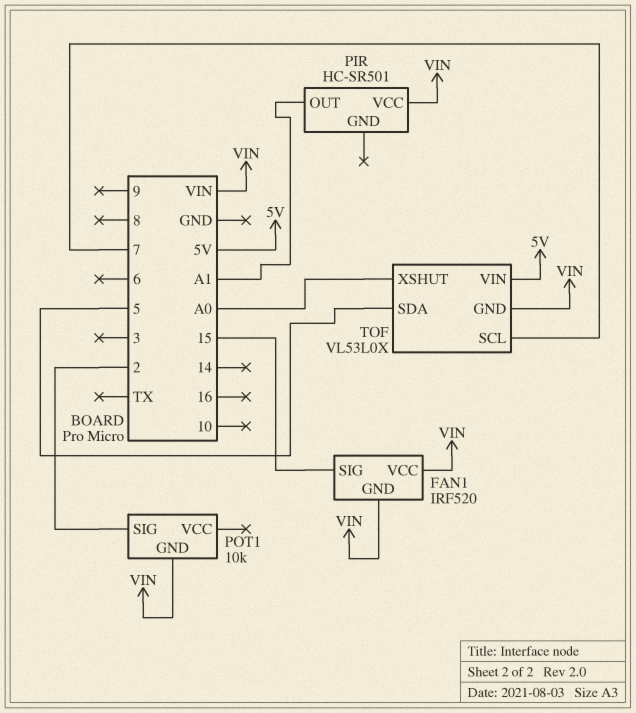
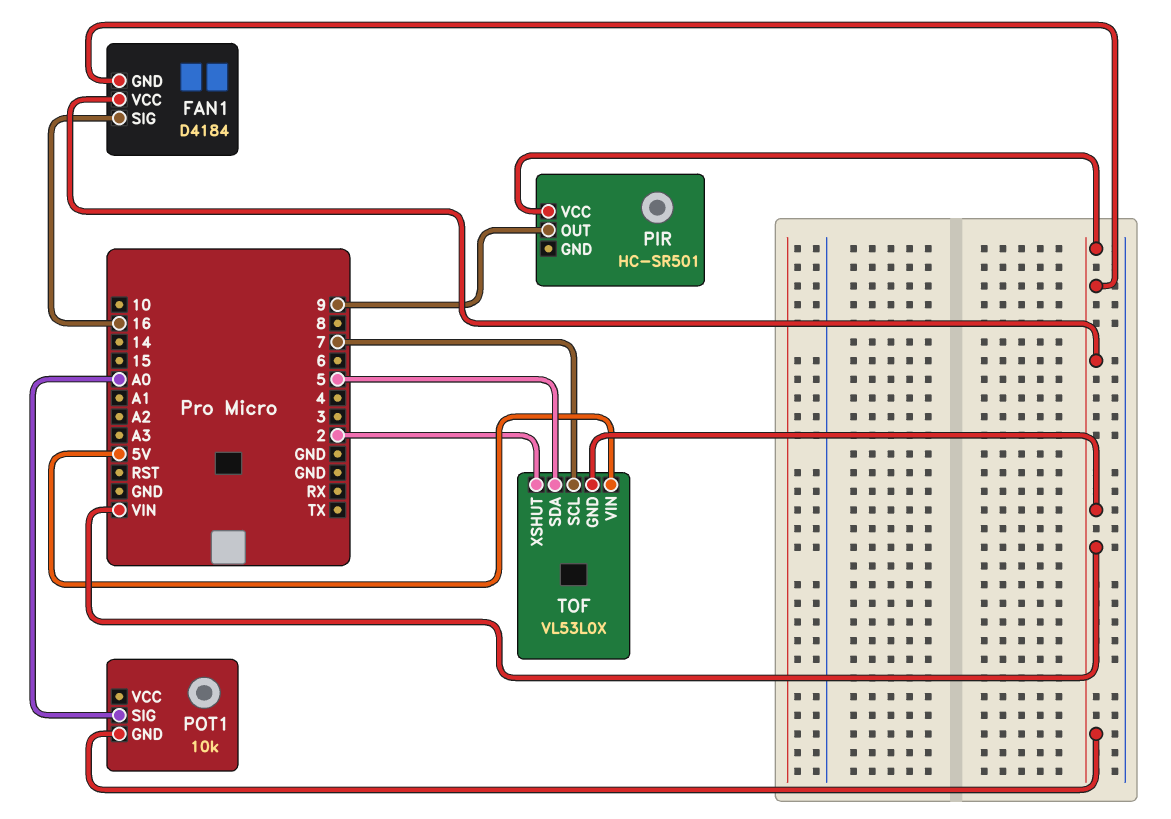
FAN1: IRF520 -> D4184
FAN1 pin SIG: 15 -> 16
PIR pin OUT: A1 -> 9
POT1 pin SIG: 2 -> A0
TOF pin XSHUT: A0 -> 2

